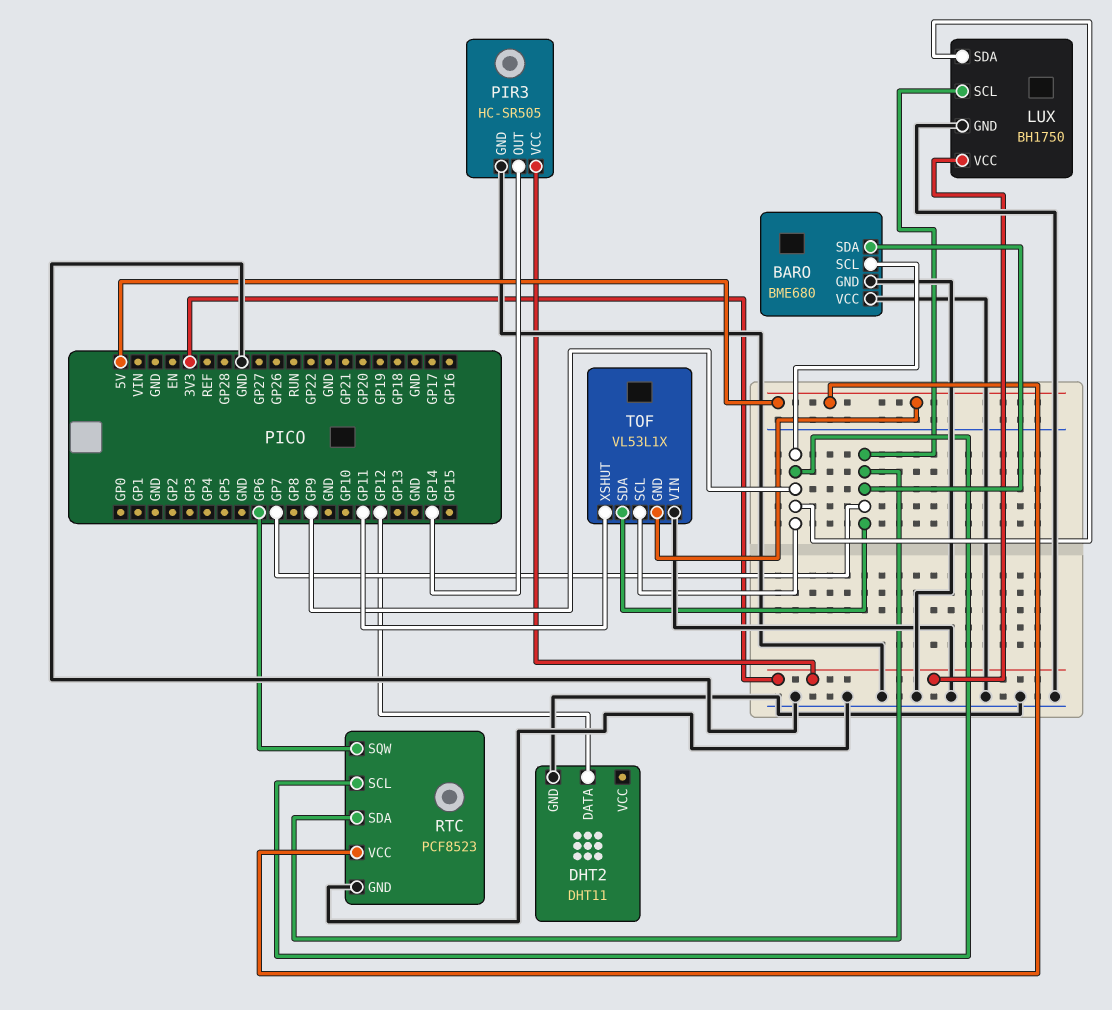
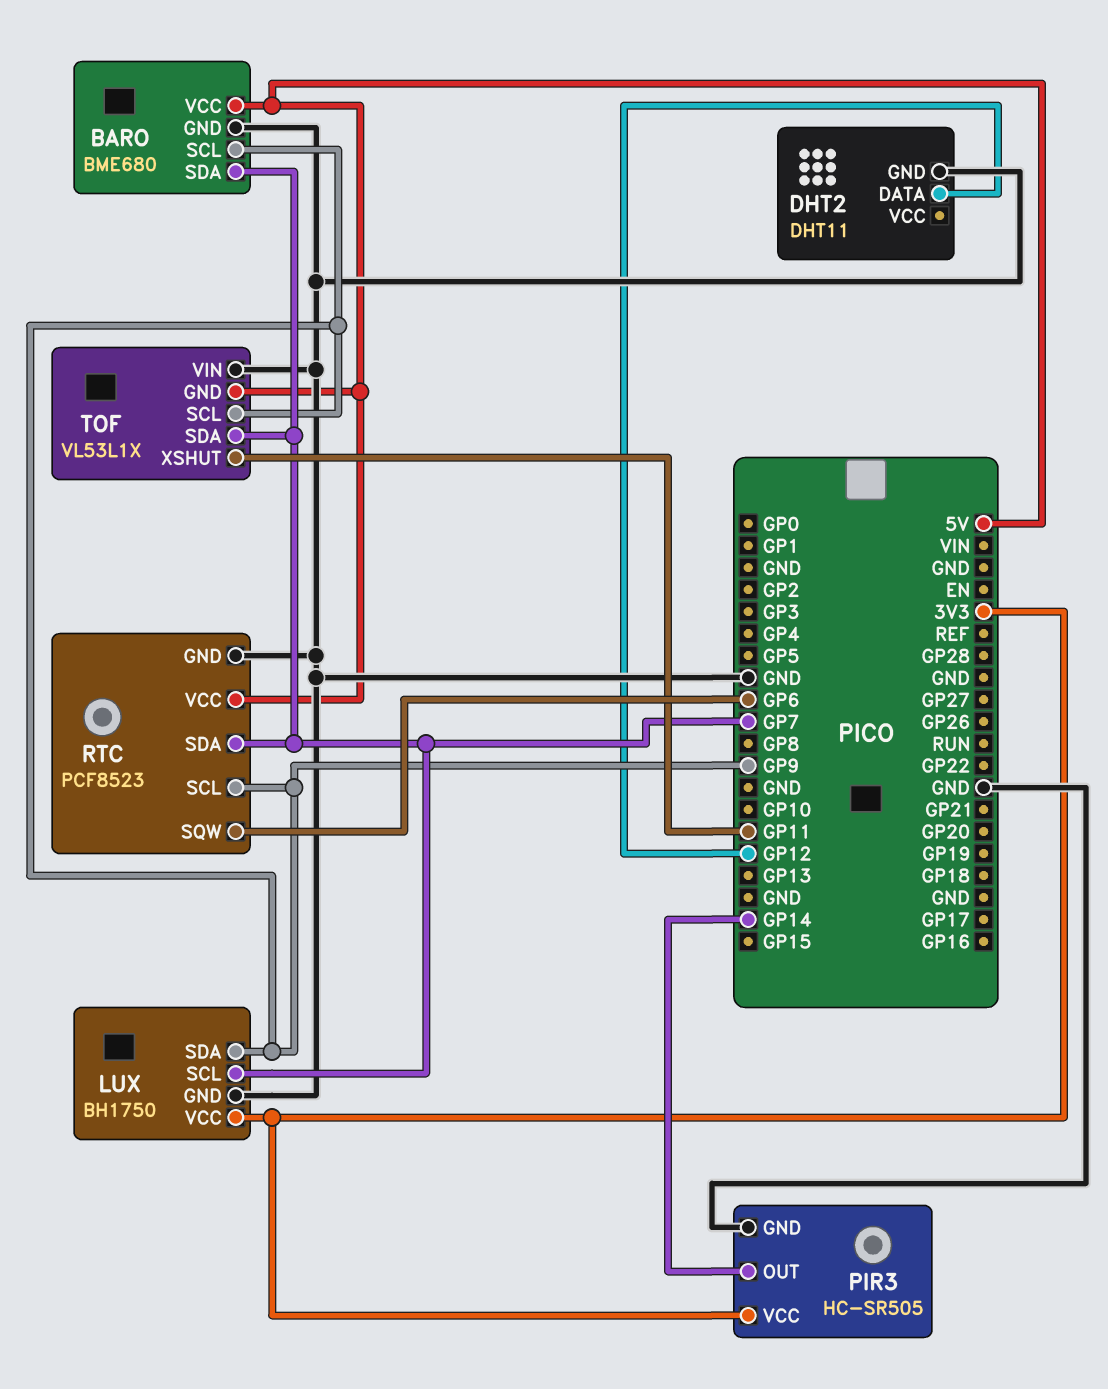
BARO pin VCC: GND -> 5V

